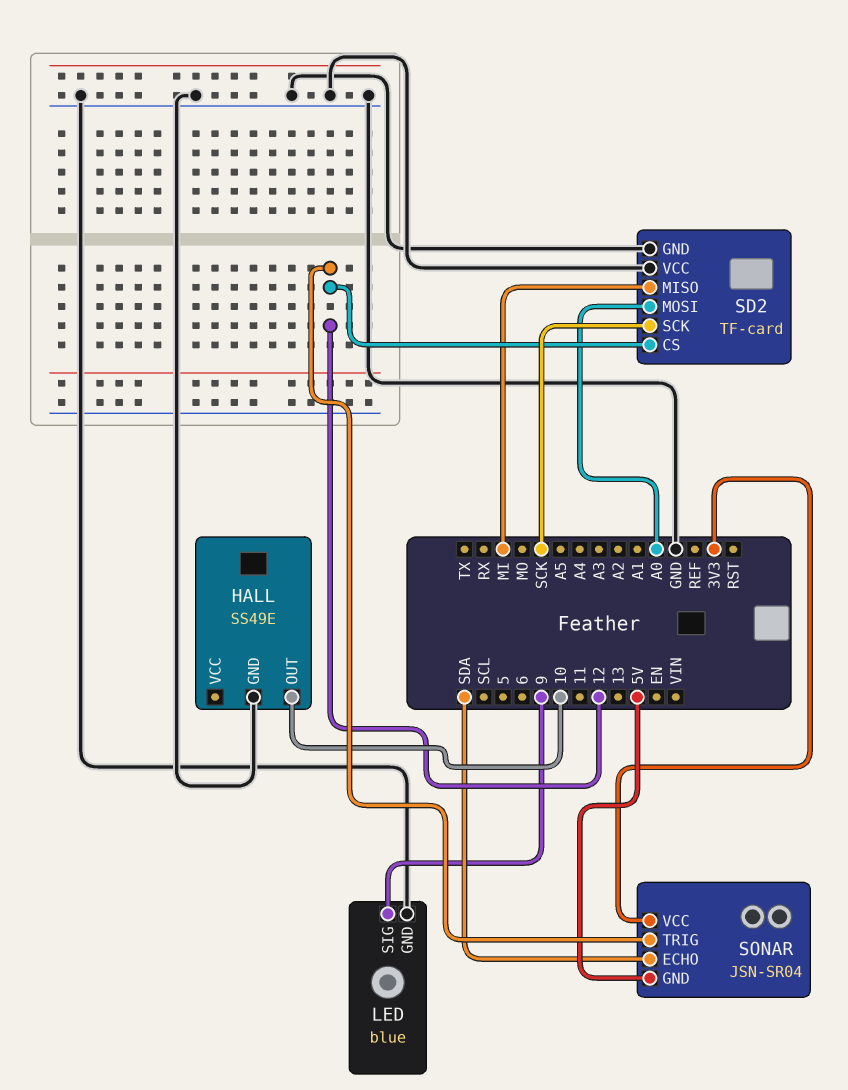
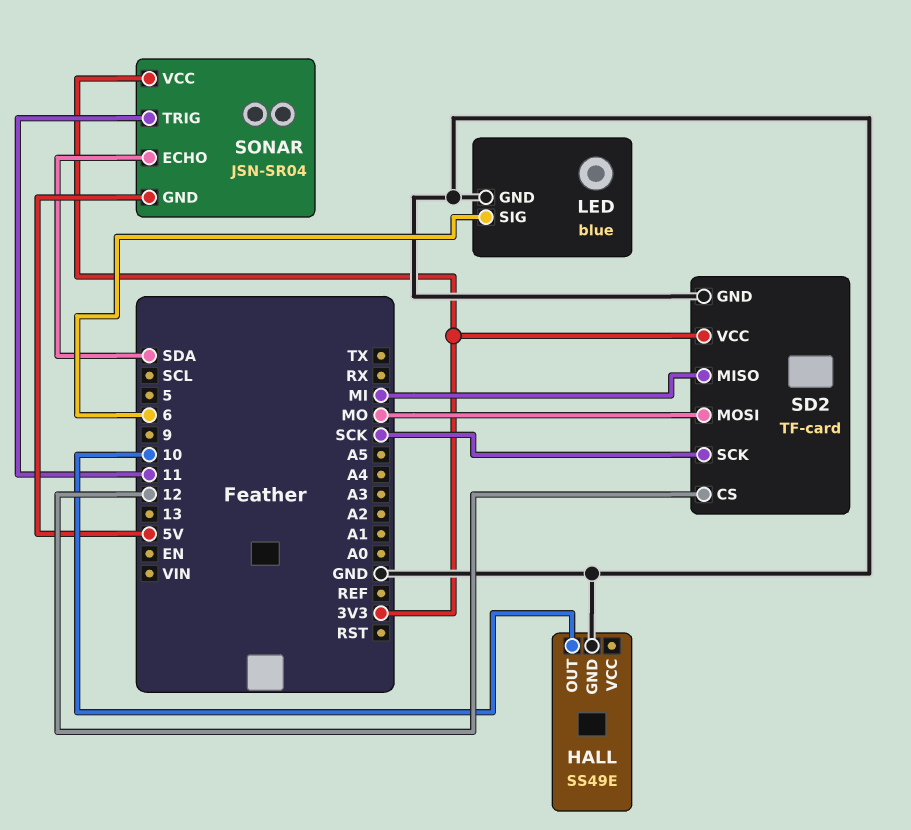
LED pin SIG: 9 -> 6
SD2 pin MOSI: A0 -> MO
SD2 pin VCC: GND -> 3V3
SONAR pin TRIG: 12 -> 11

